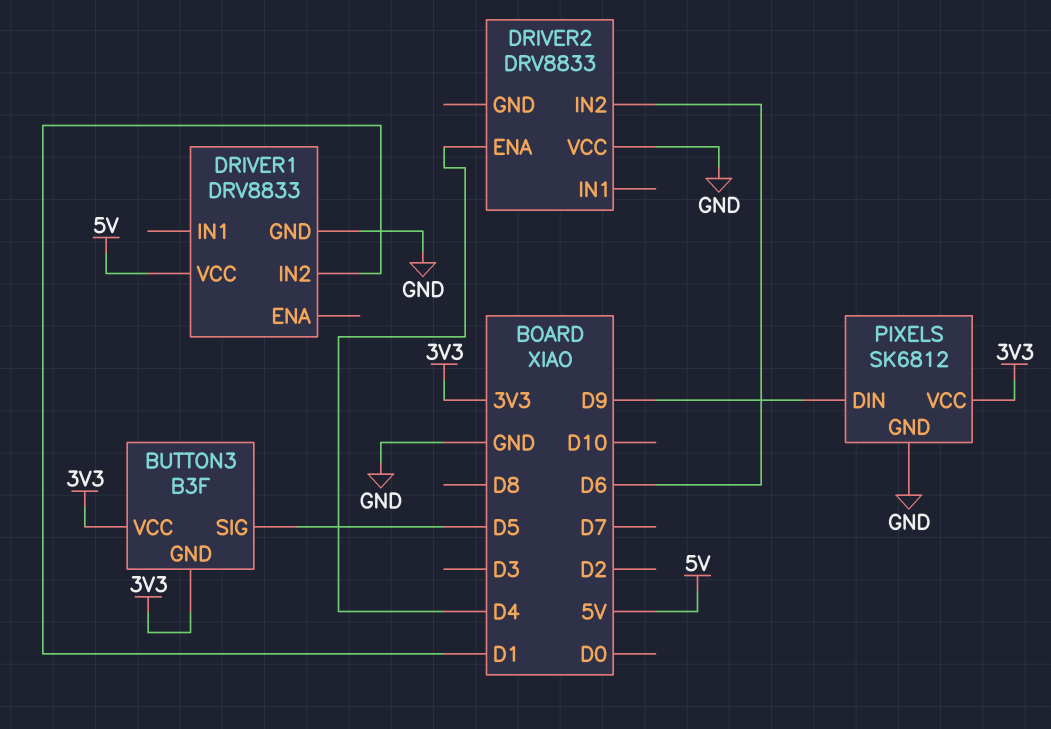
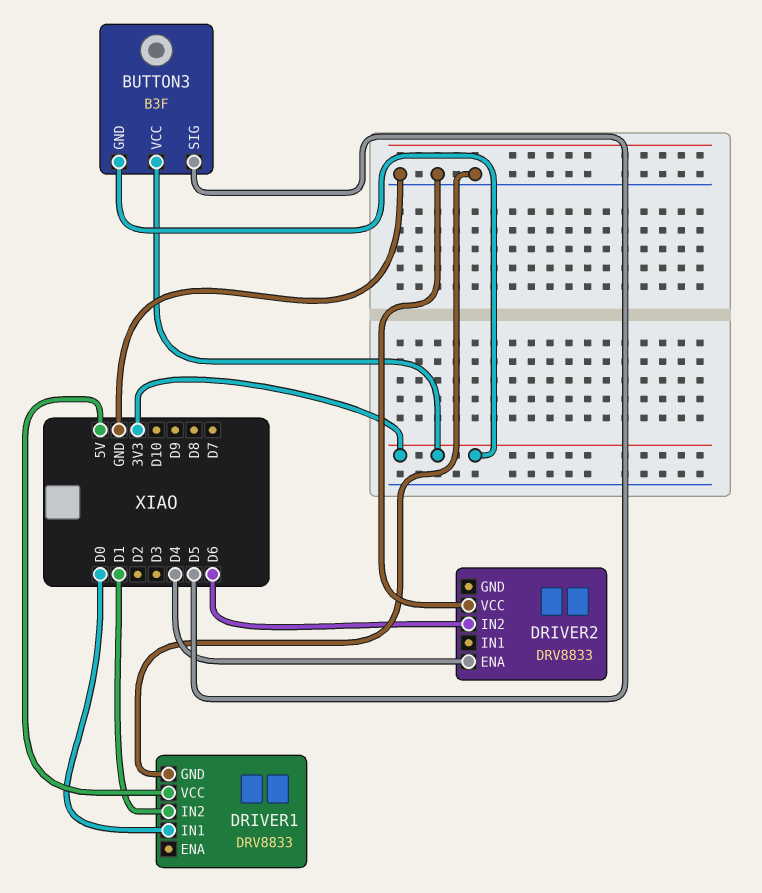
DRIVER1 pin IN1: none -> D0
PIXELS: SK6812 -> none
PIXELS pin DIN: D9 -> none
PIXELS pin GND: GND -> none
PIXELS pin VCC: 3V3 -> none

